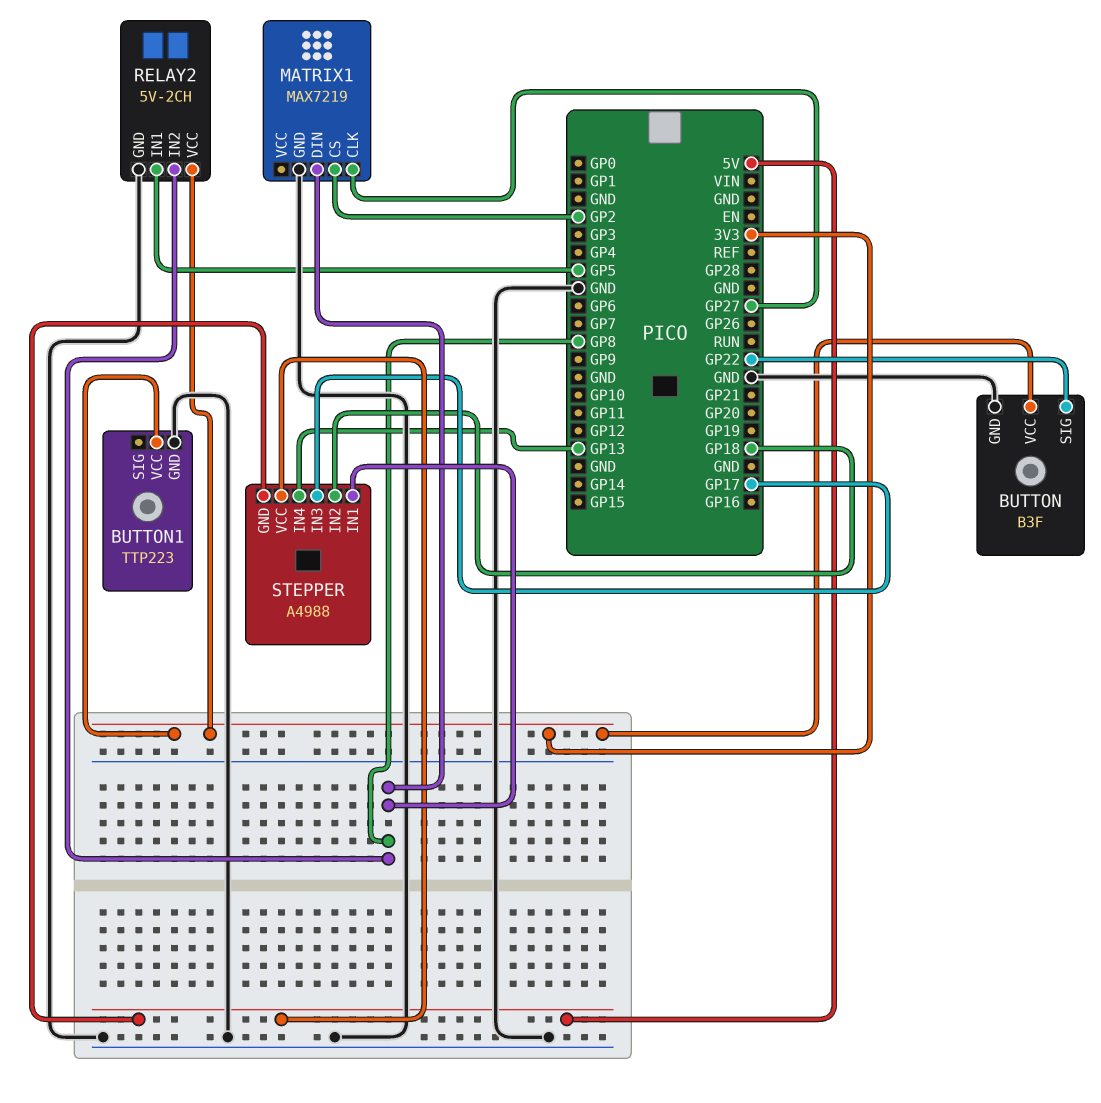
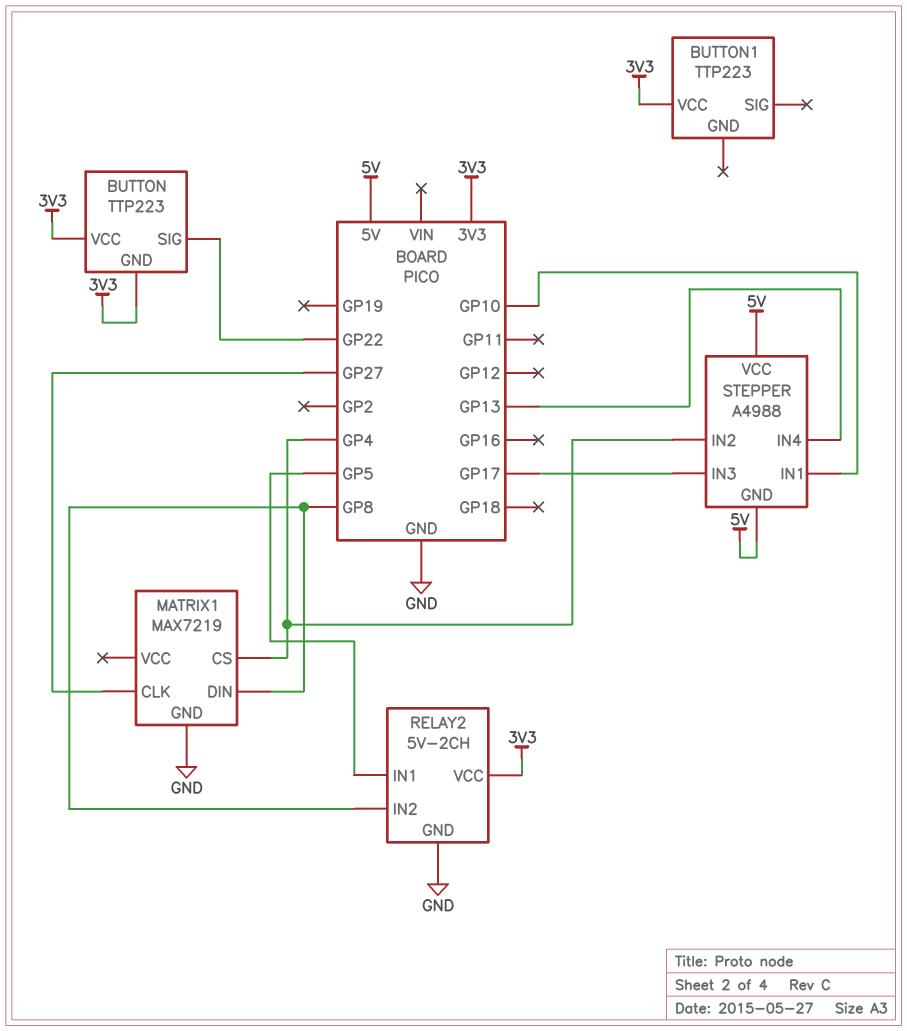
BUTTON: B3F -> TTP223
BUTTON pin GND: GND -> 3V3
BUTTON1 pin GND: GND -> none
MATRIX1 pin CS: GP2 -> GP4
STEPPER pin IN1: GP8 -> GP10
STEPPER pin IN2: GP18 -> GP4

